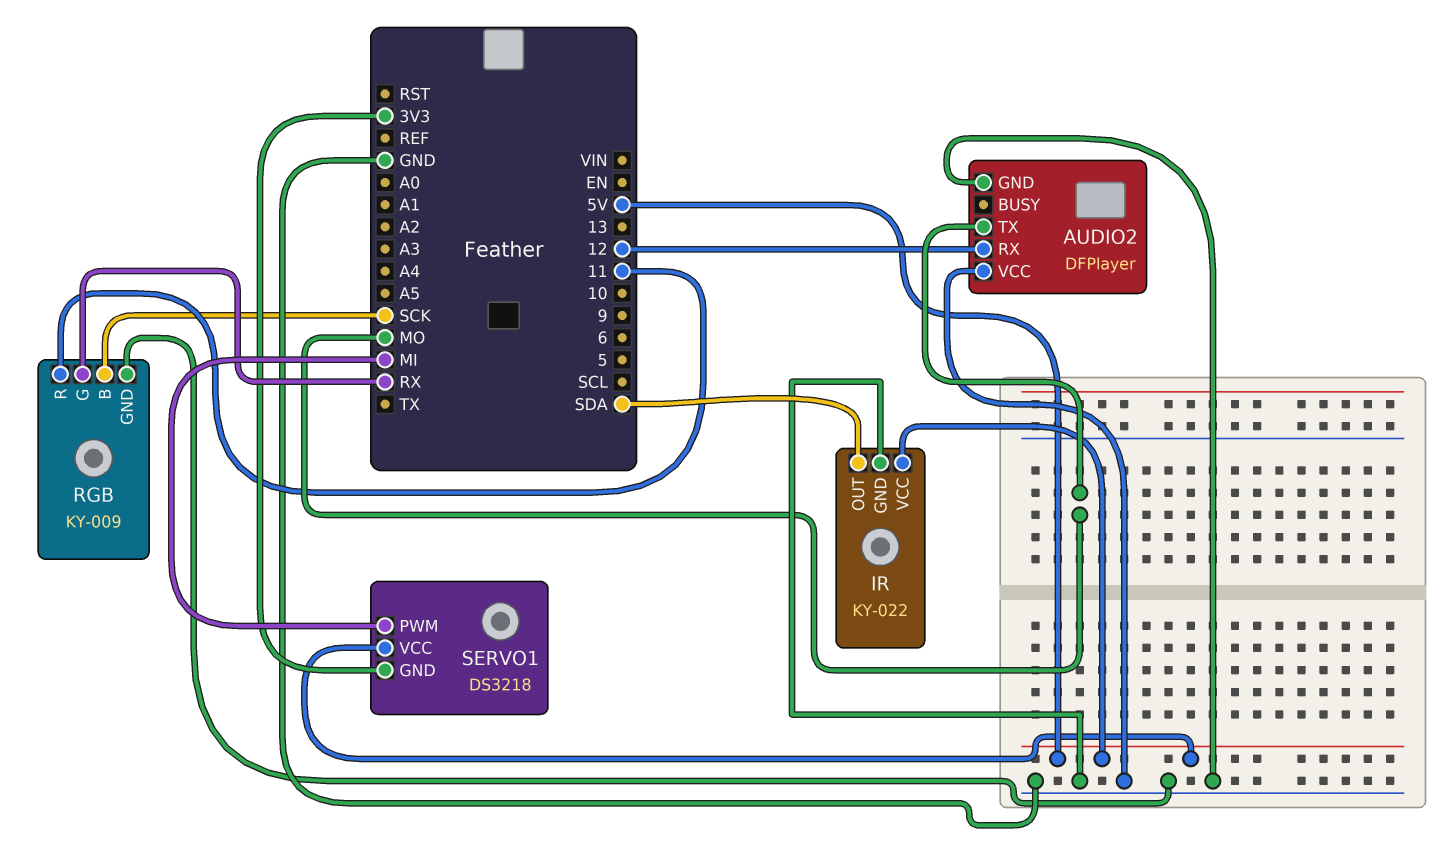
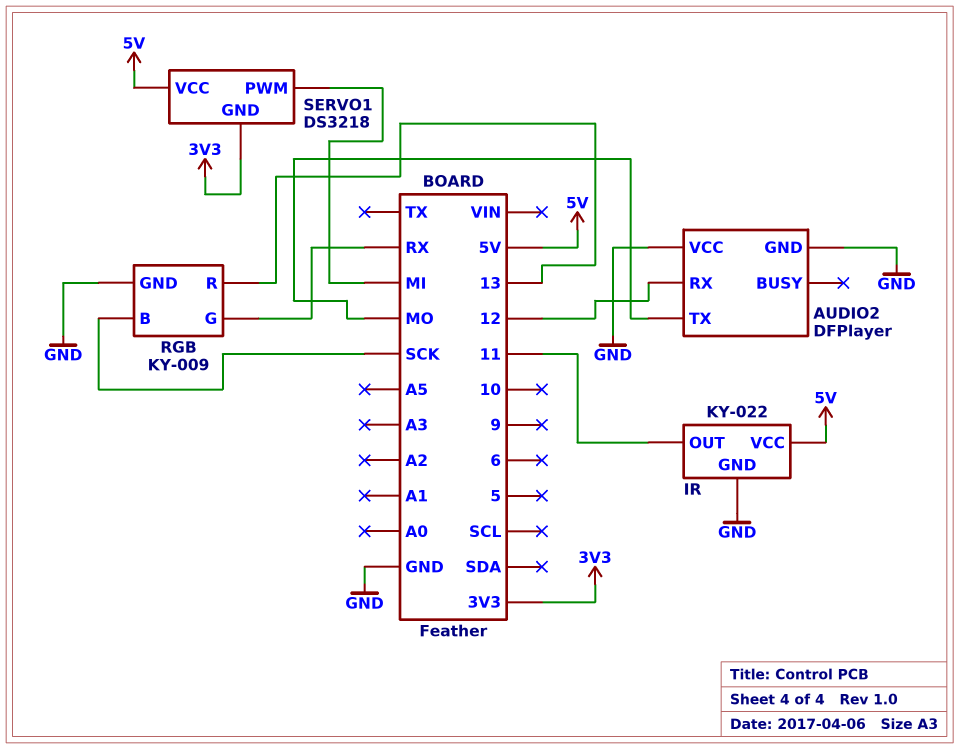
IR pin OUT: SDA -> 11
RGB pin R: 11 -> 13

